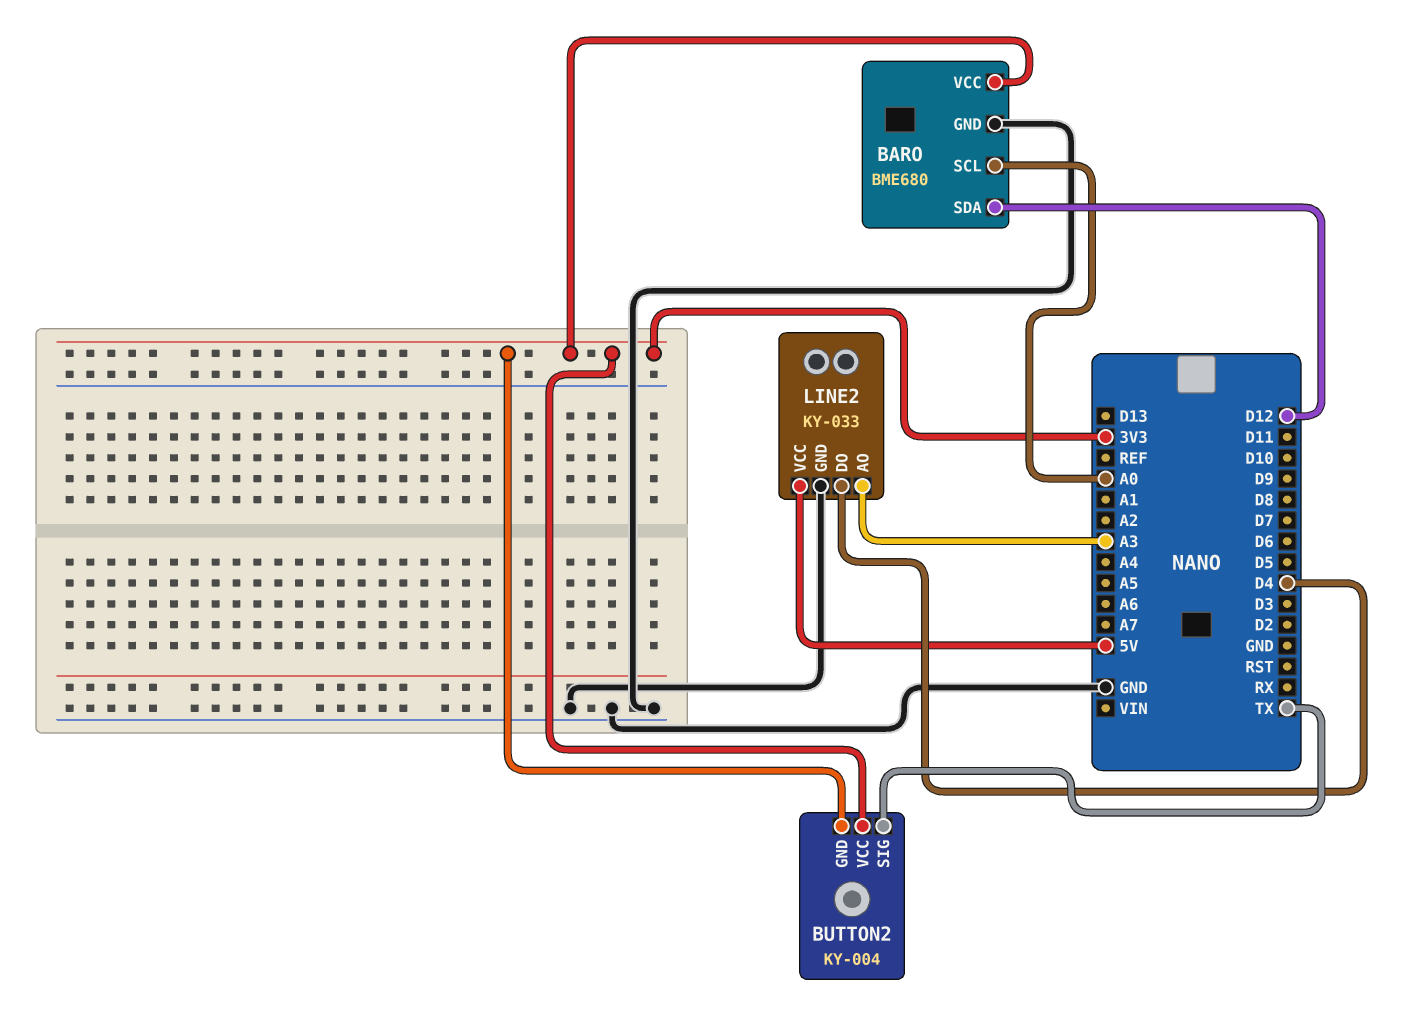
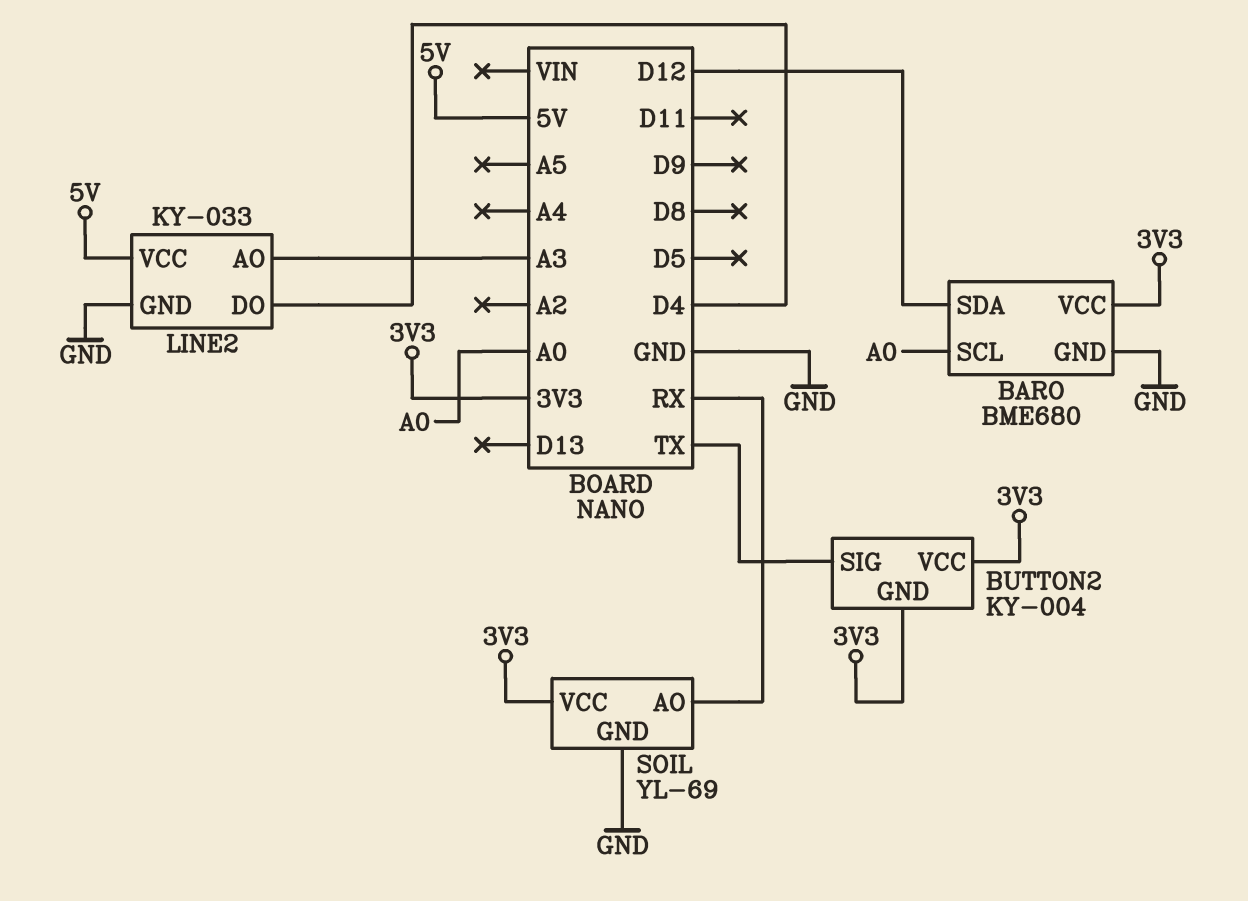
SOIL: none -> YL-69
SOIL pin AO: none -> RX
SOIL pin GND: none -> GND
SOIL pin VCC: none -> 3V3

